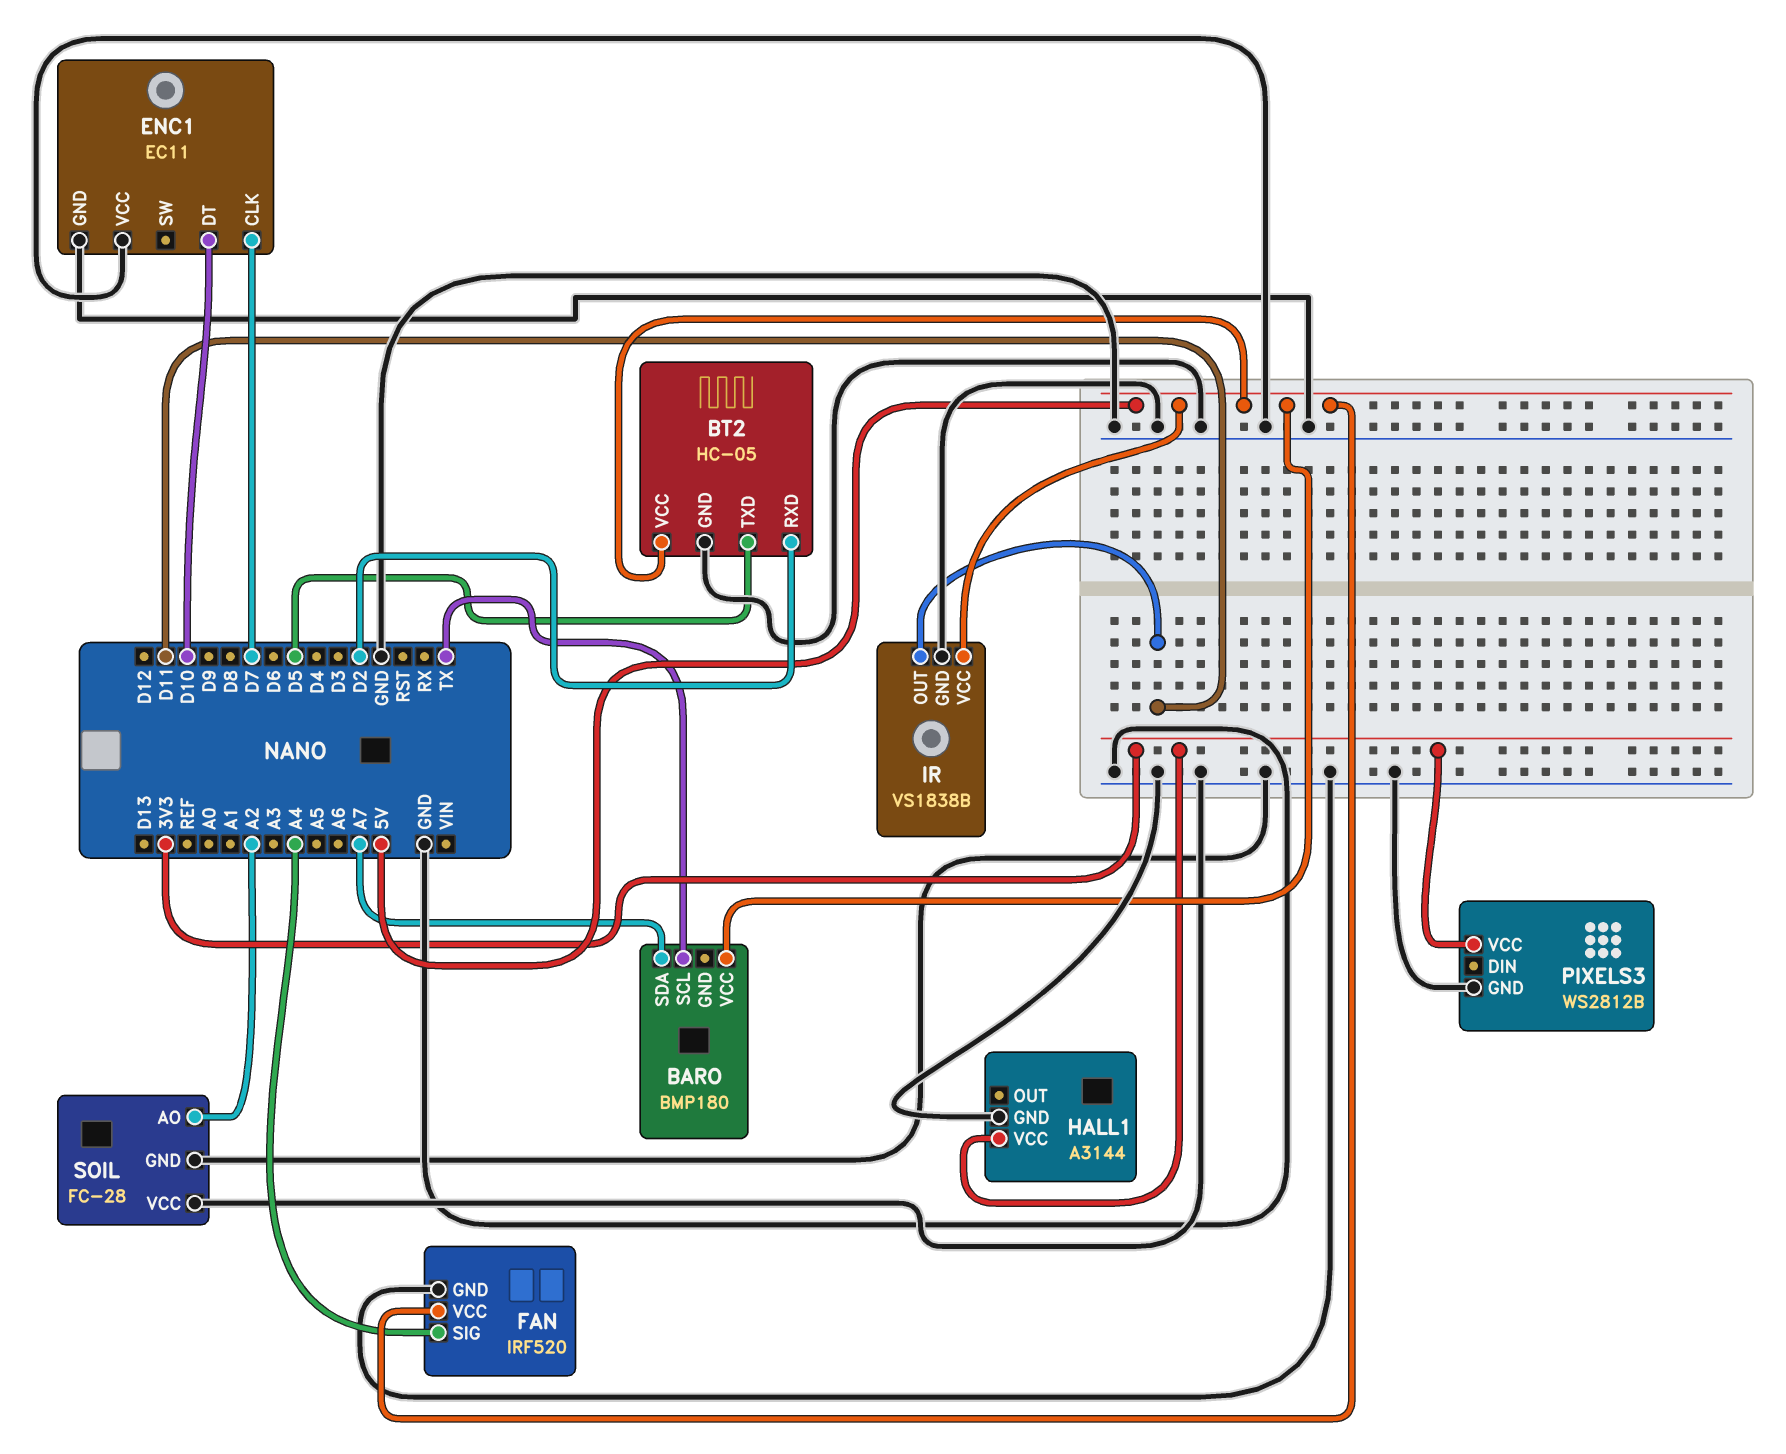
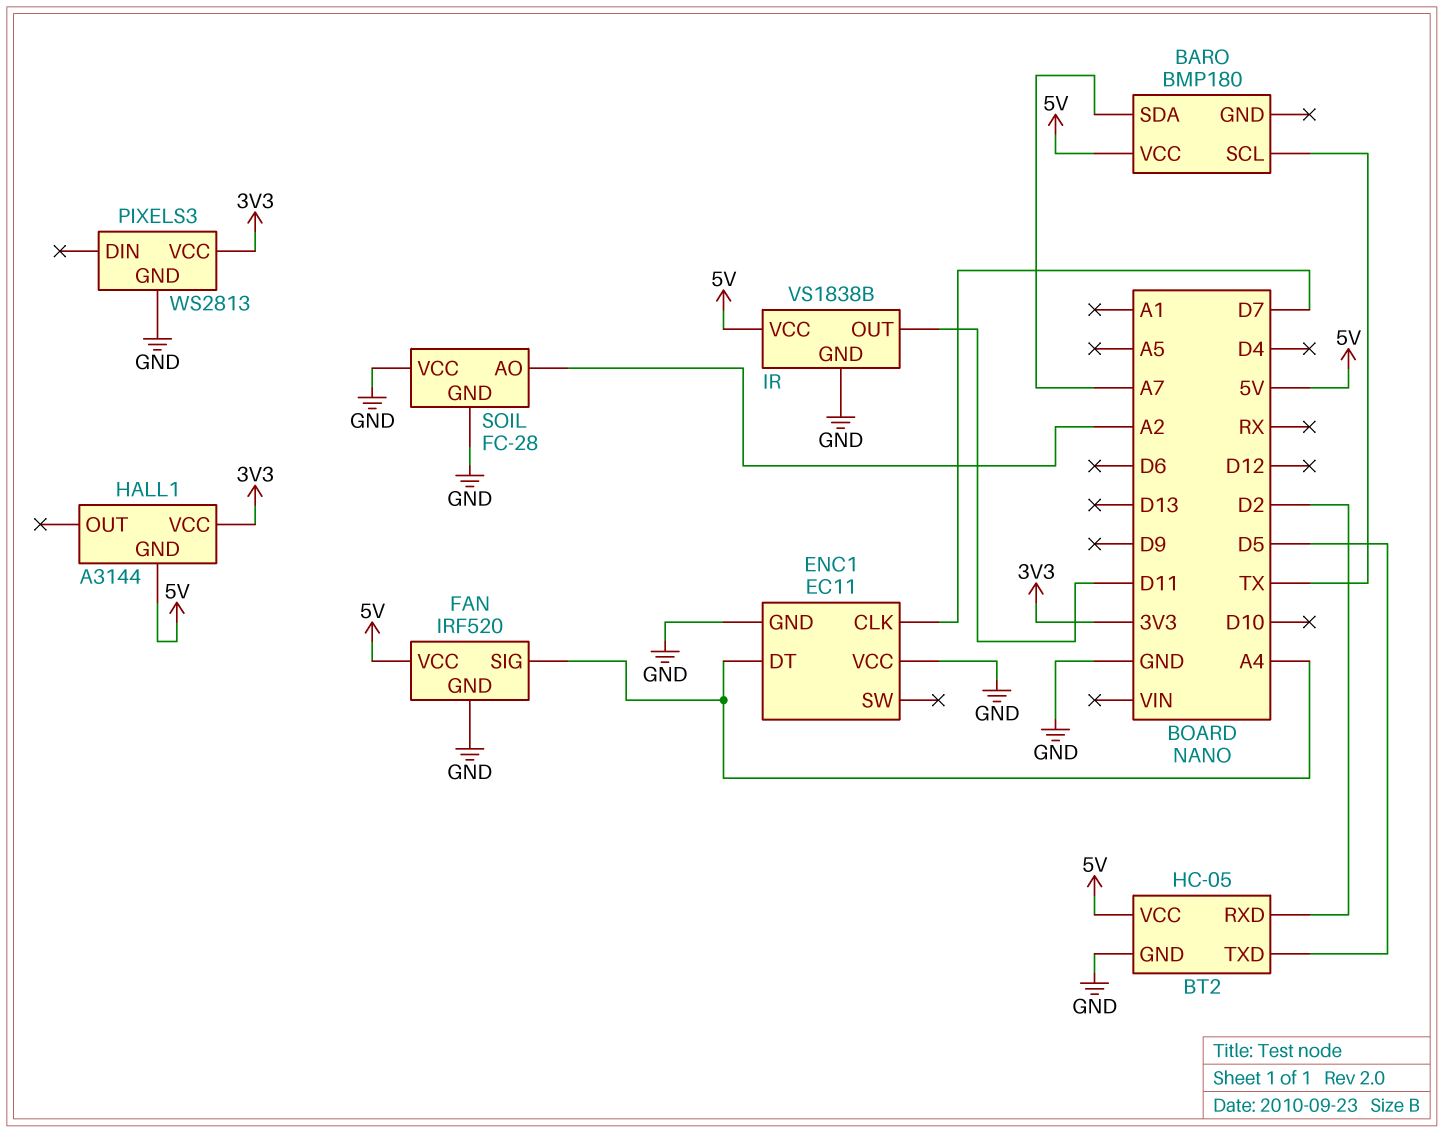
ENC1 pin DT: D10 -> A4
HALL1 pin GND: GND -> 5V
PIXELS3: WS2812B -> WS2813

